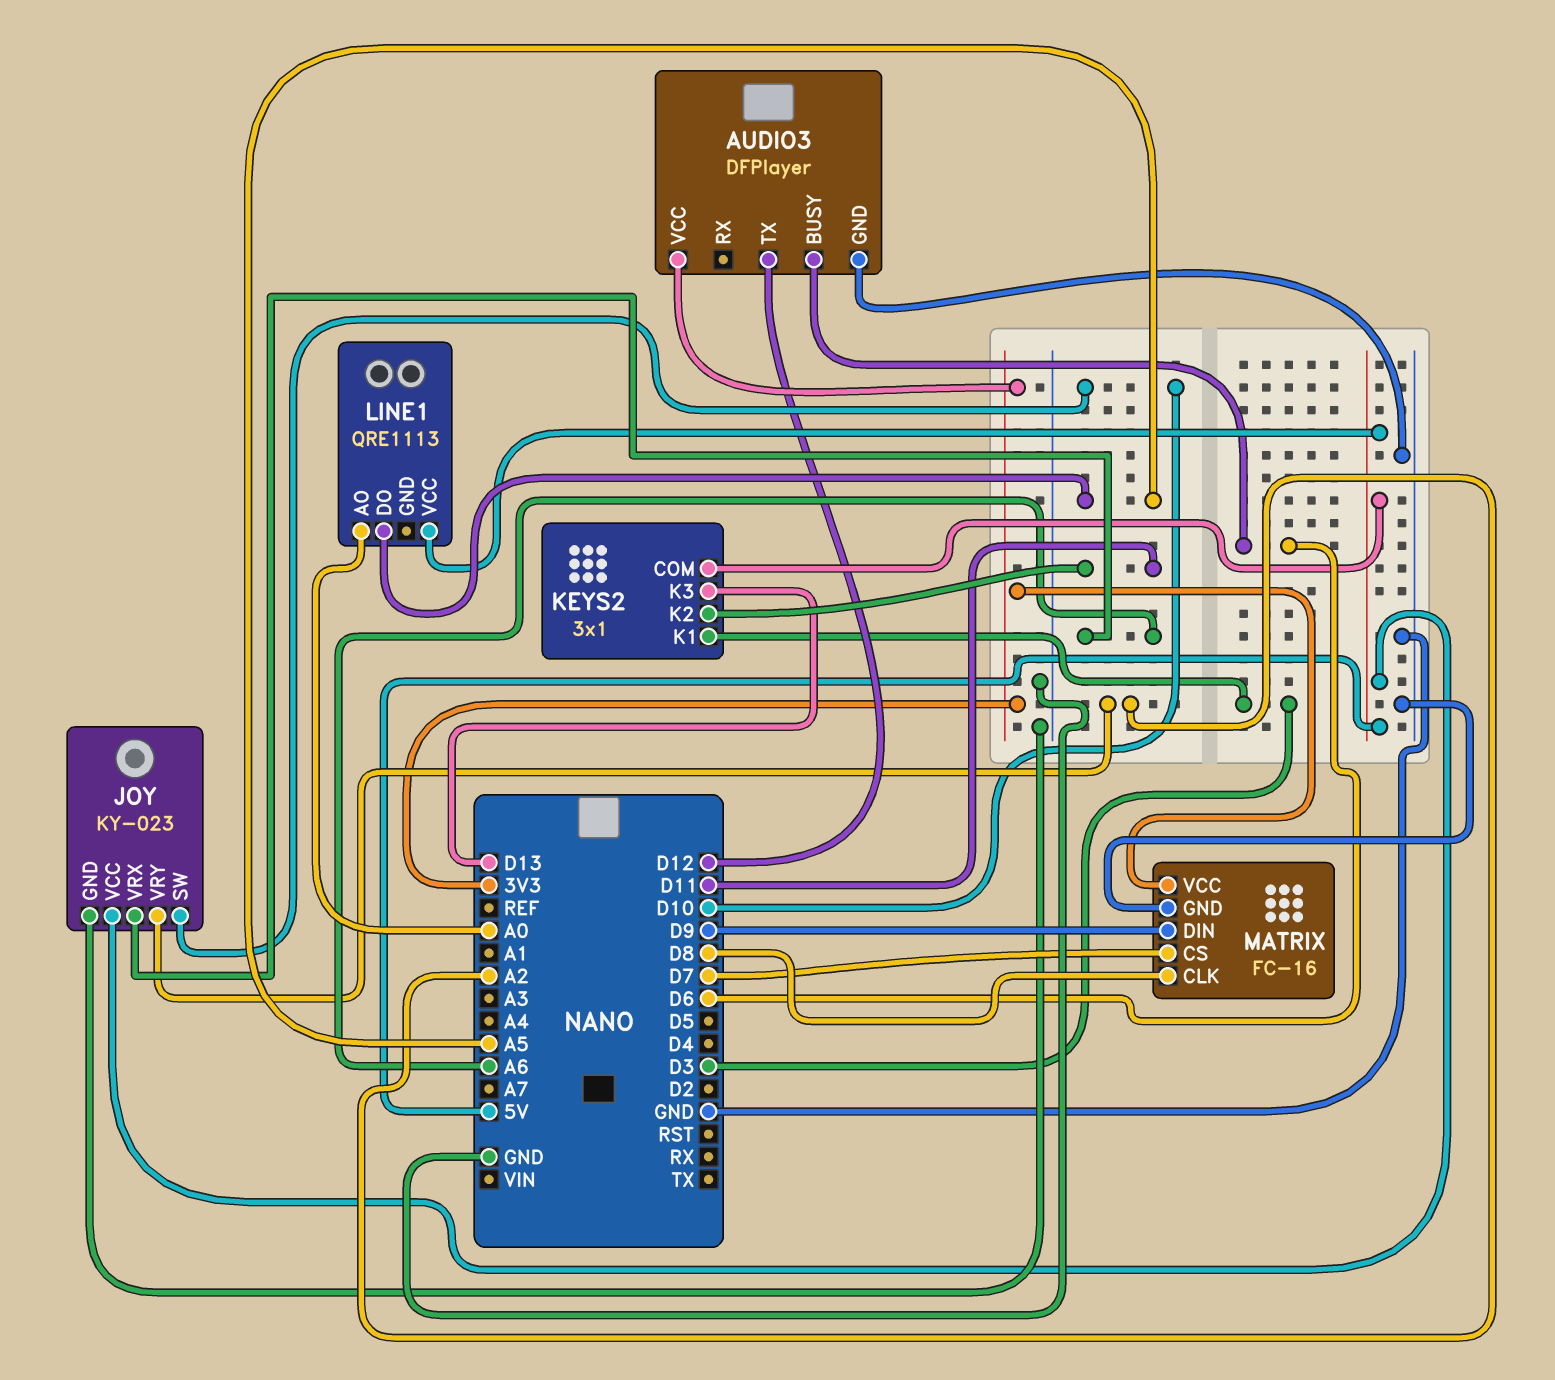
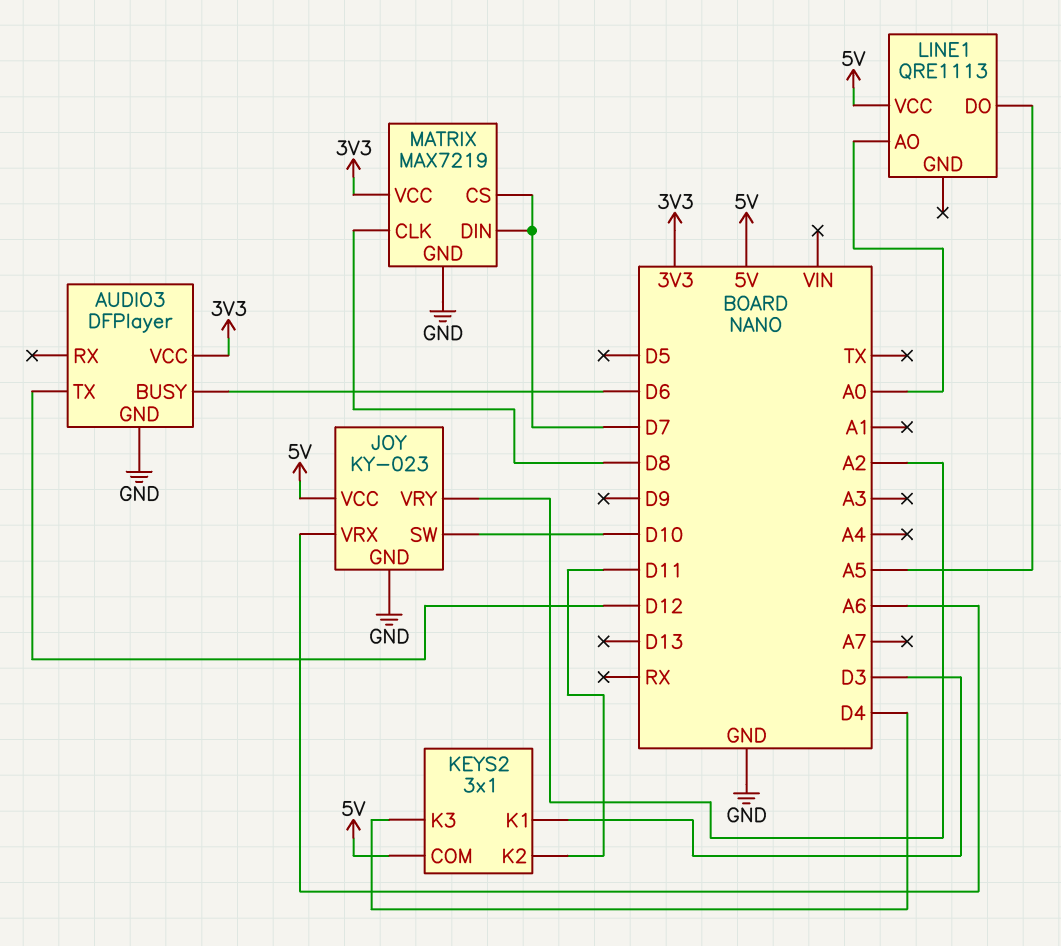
KEYS2 pin K3: D13 -> D4
MATRIX: FC-16 -> MAX7219
MATRIX pin DIN: D9 -> D7

